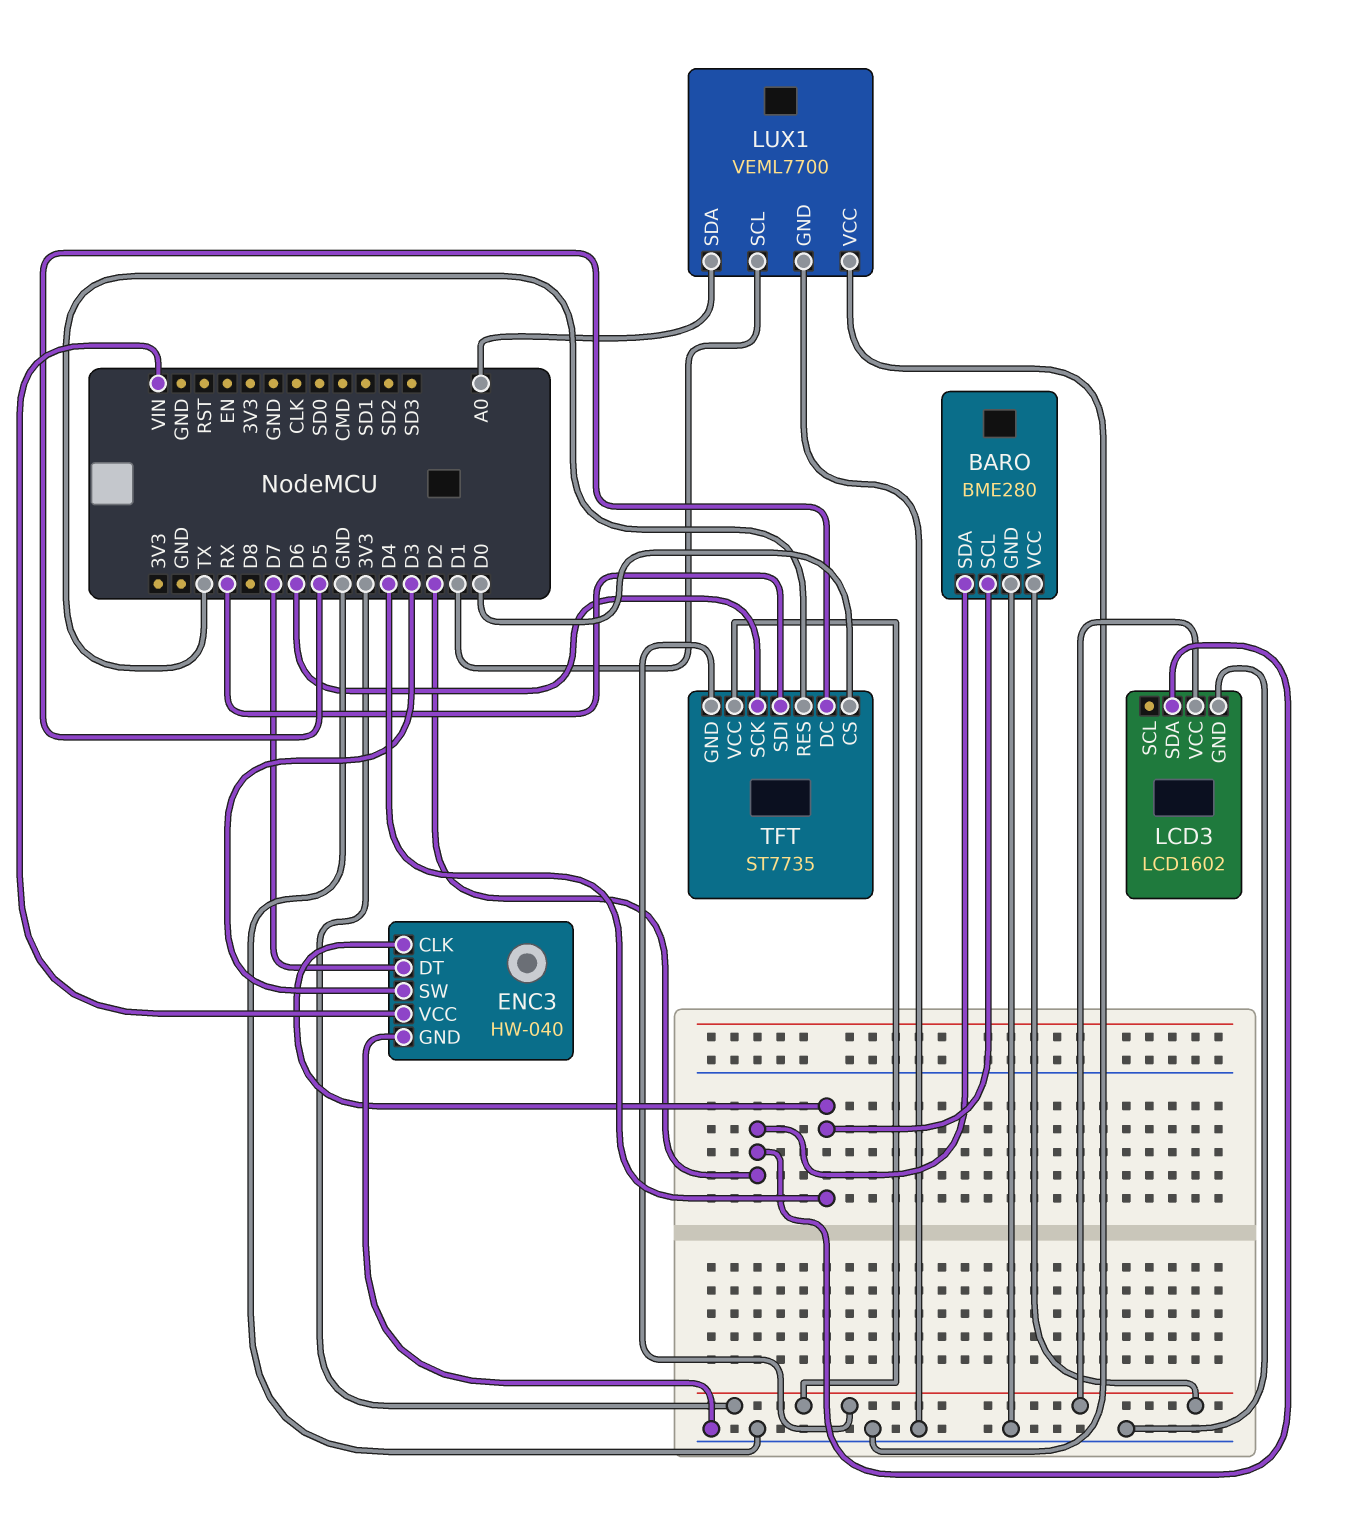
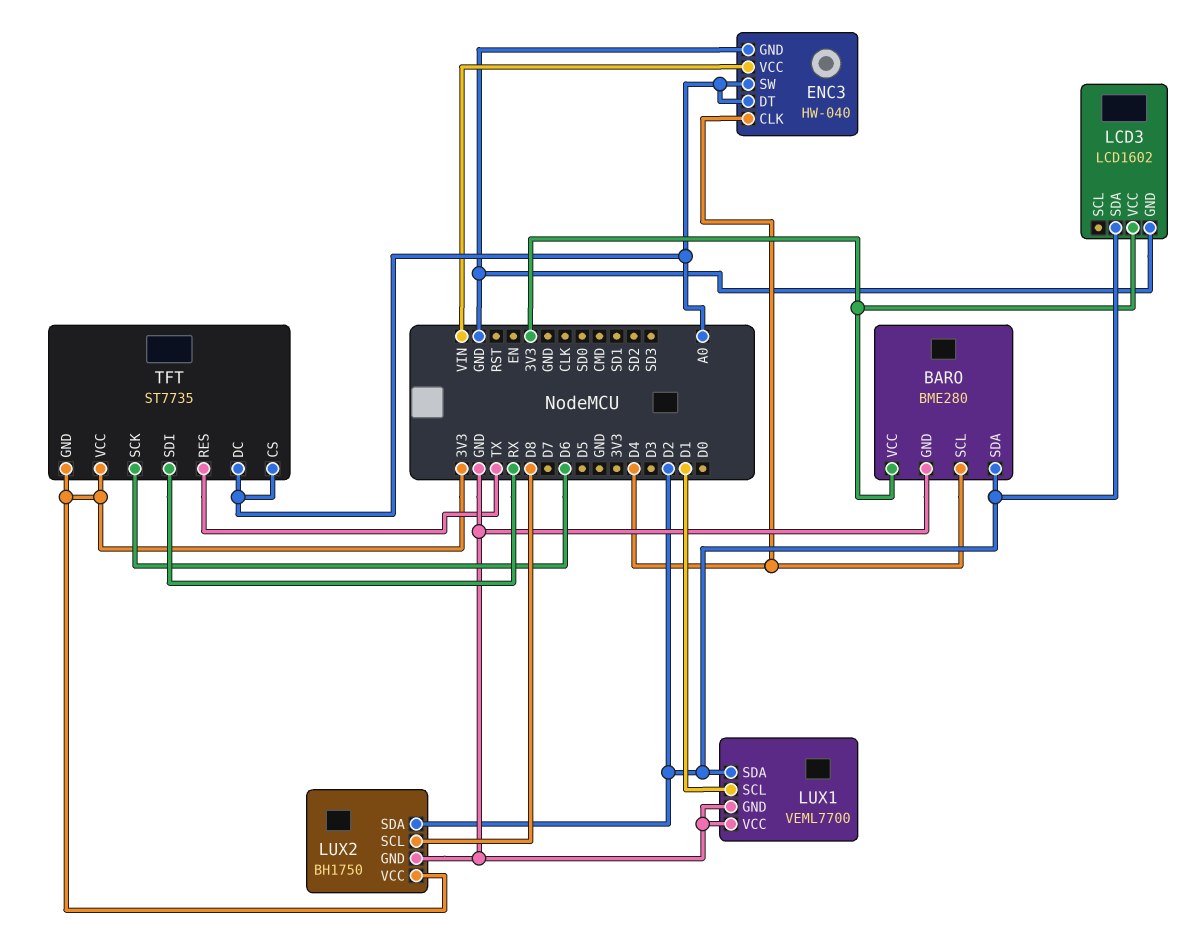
ENC3 pin DT: D7 -> A0
ENC3 pin SW: D3 -> A0
LUX1 pin SDA: A0 -> D2
LUX2: none -> BH1750
LUX2 pin GND: none -> GND
LUX2 pin SCL: none -> D8
LUX2 pin SDA: none -> D2
LUX2 pin VCC: none -> 3V3
TFT pin CS: D0 -> A0
TFT pin DC: D5 -> A0

